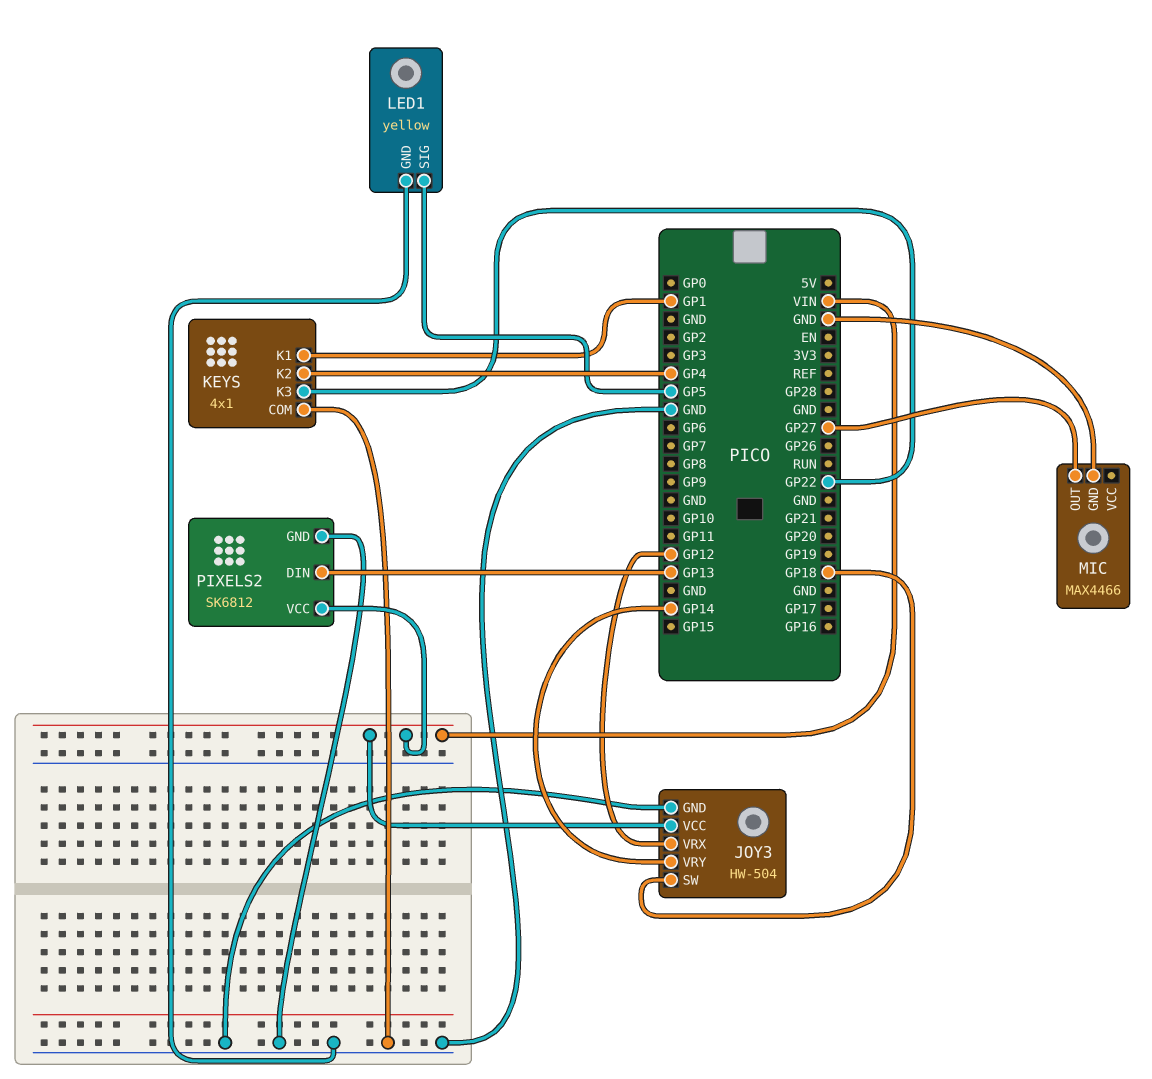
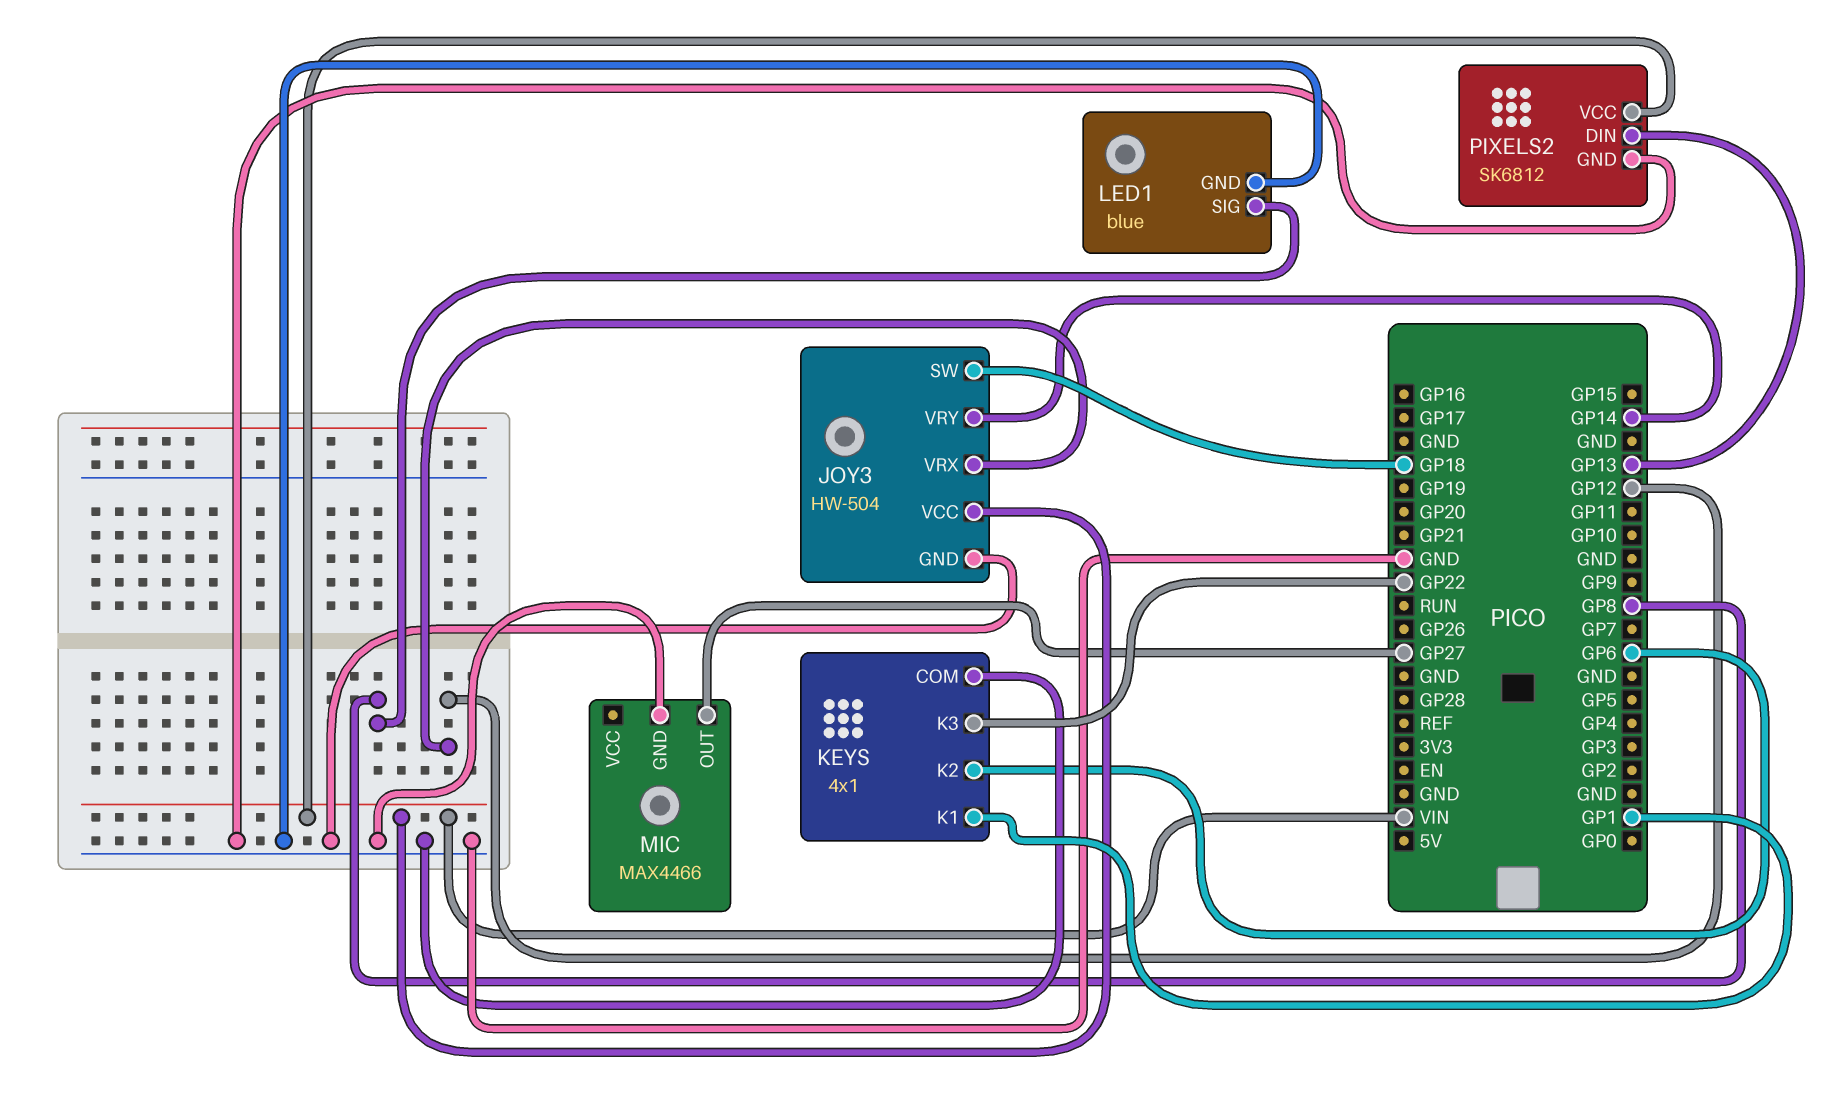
KEYS pin K2: GP4 -> GP6
LED1: yellow -> blue
LED1 pin SIG: GP5 -> GP8

